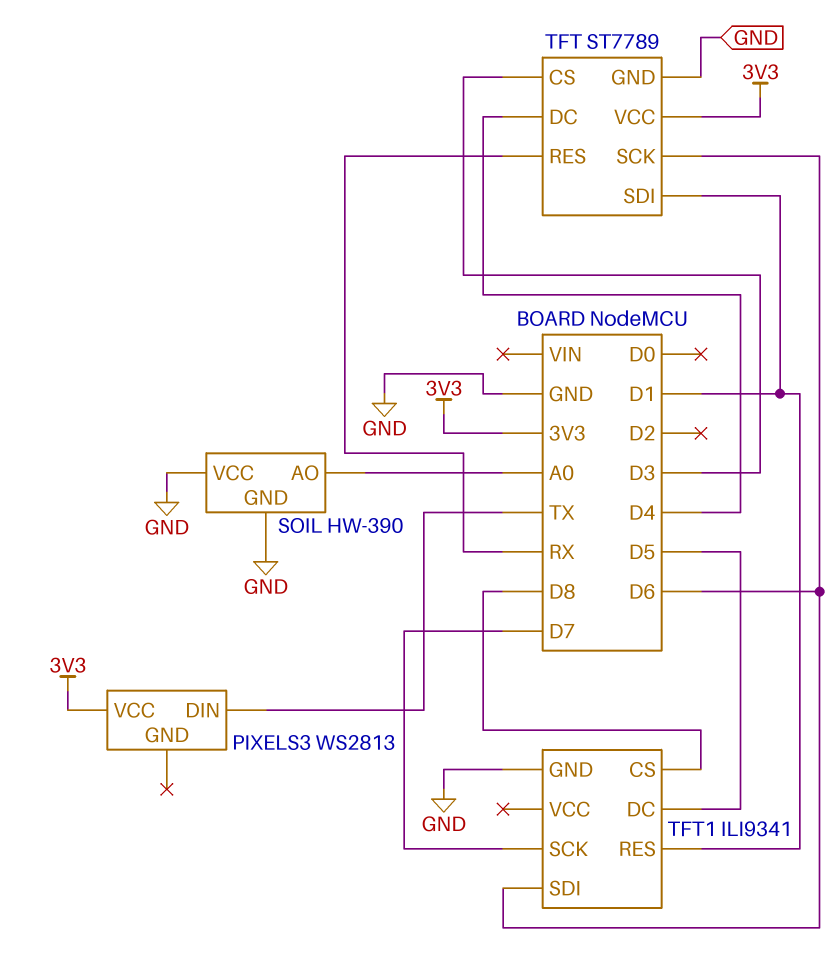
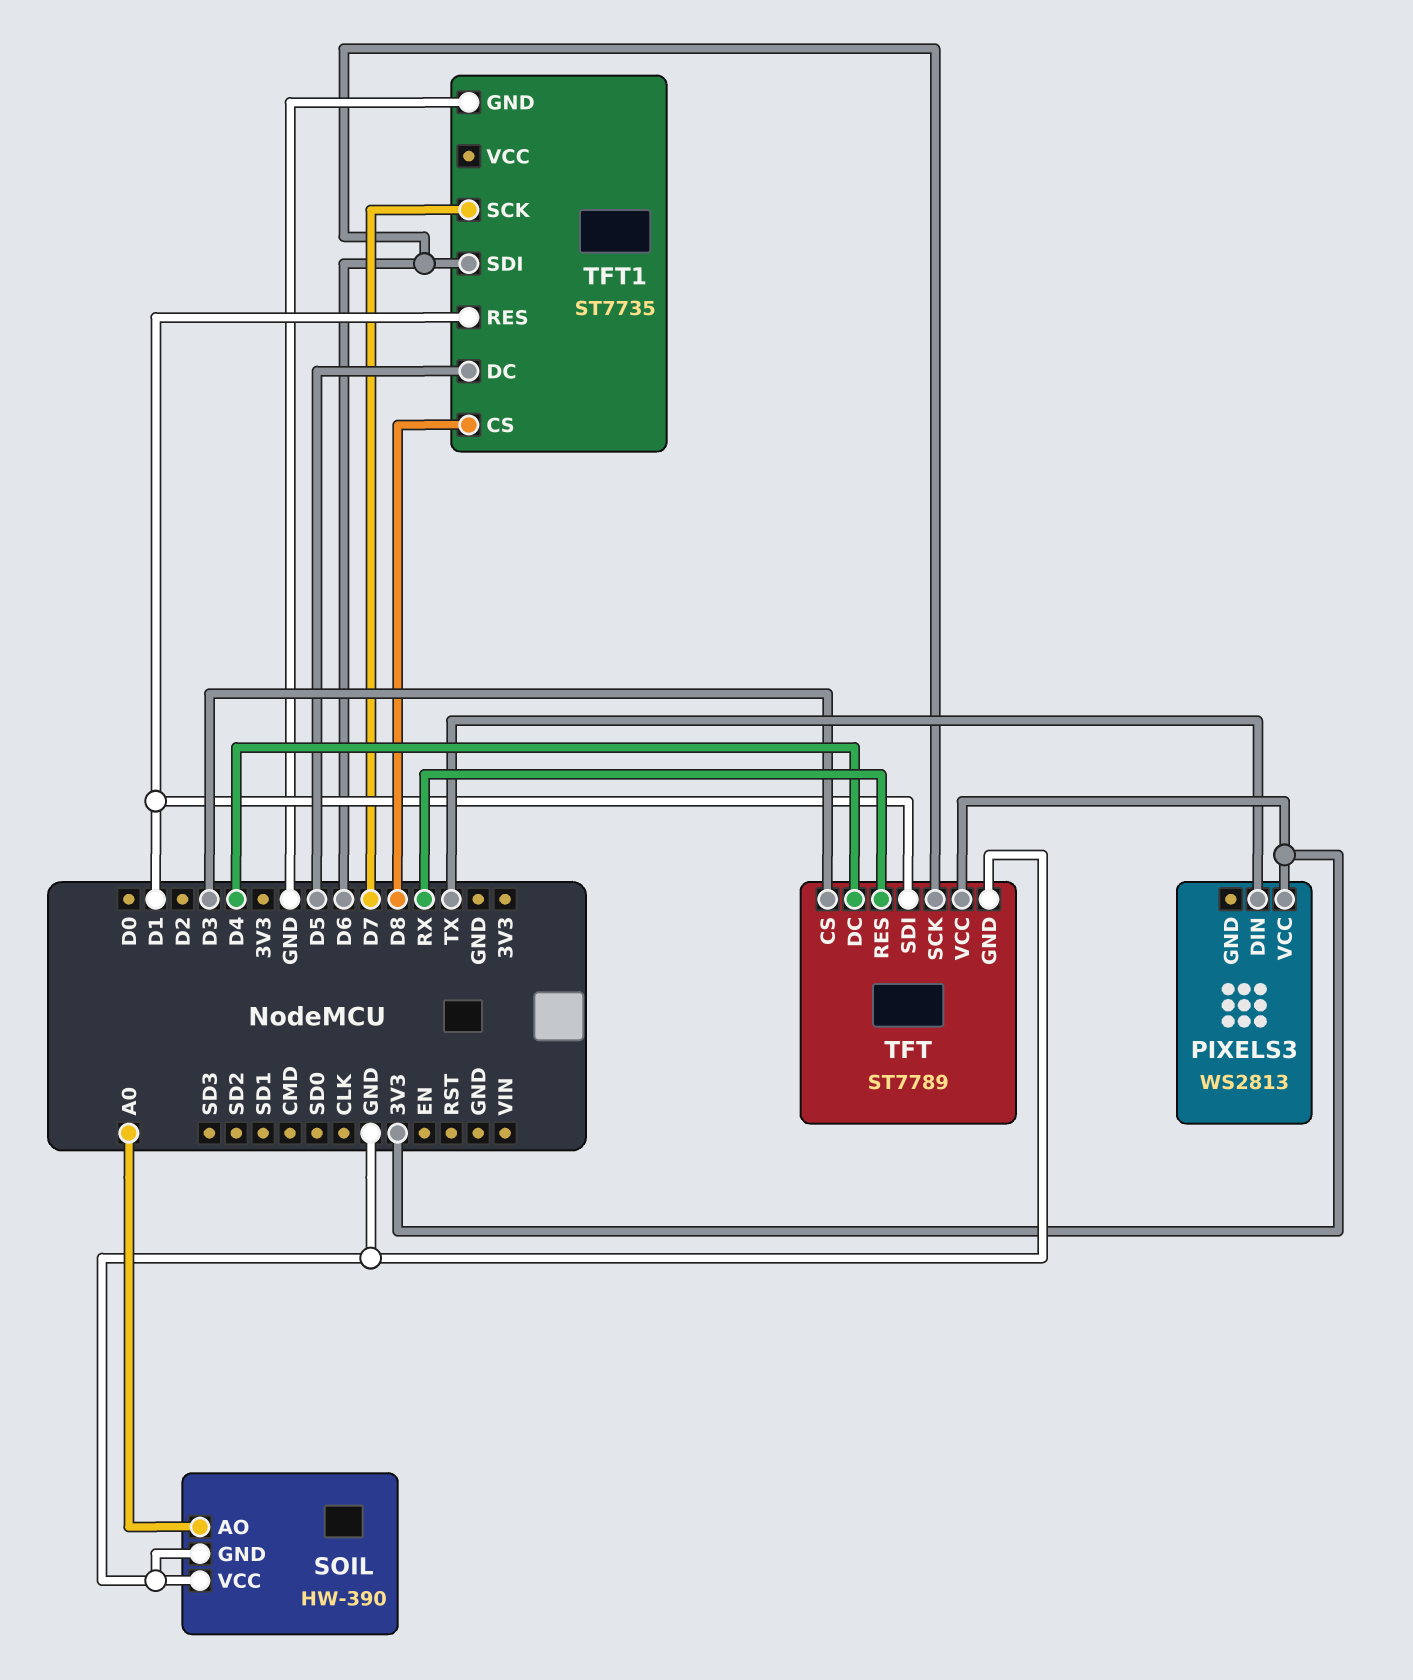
TFT1: ILI9341 -> ST7735

